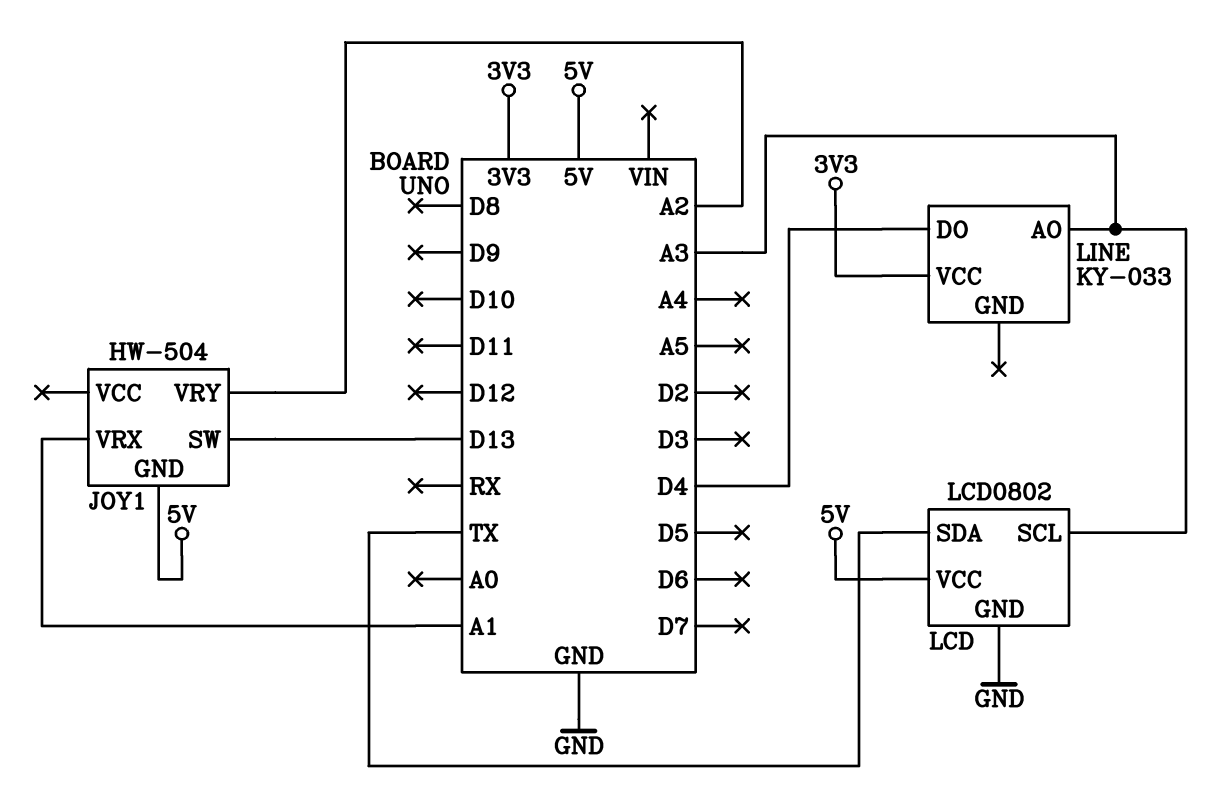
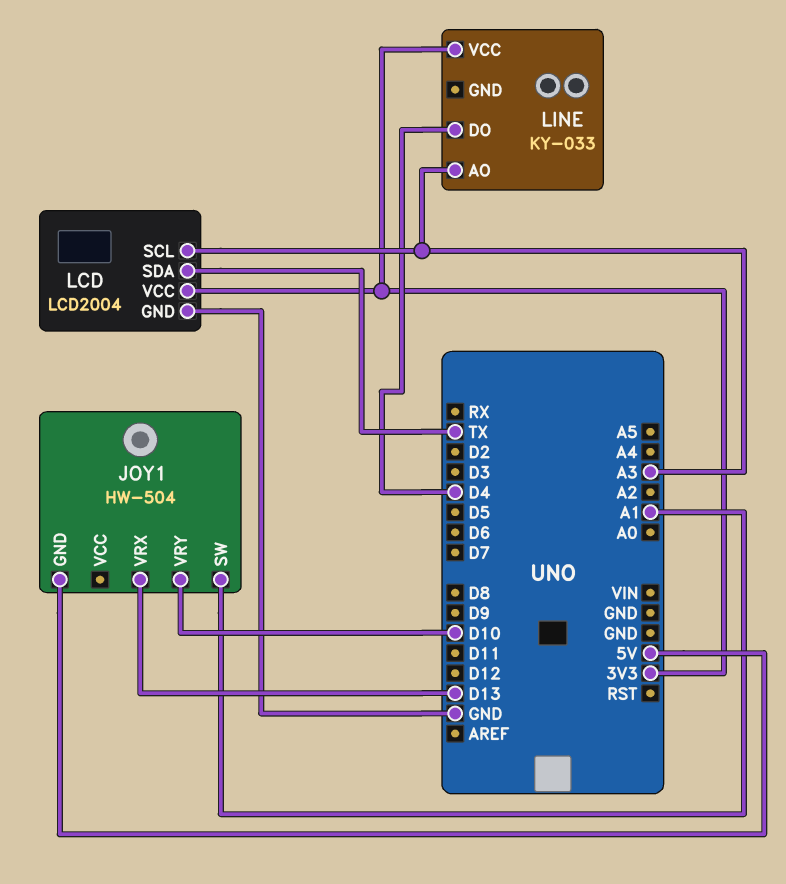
JOY1 pin SW: D13 -> A1
JOY1 pin VRX: A1 -> D13
JOY1 pin VRY: A2 -> D10
LCD: LCD0802 -> LCD2004
LCD pin VCC: 5V -> 3V3

